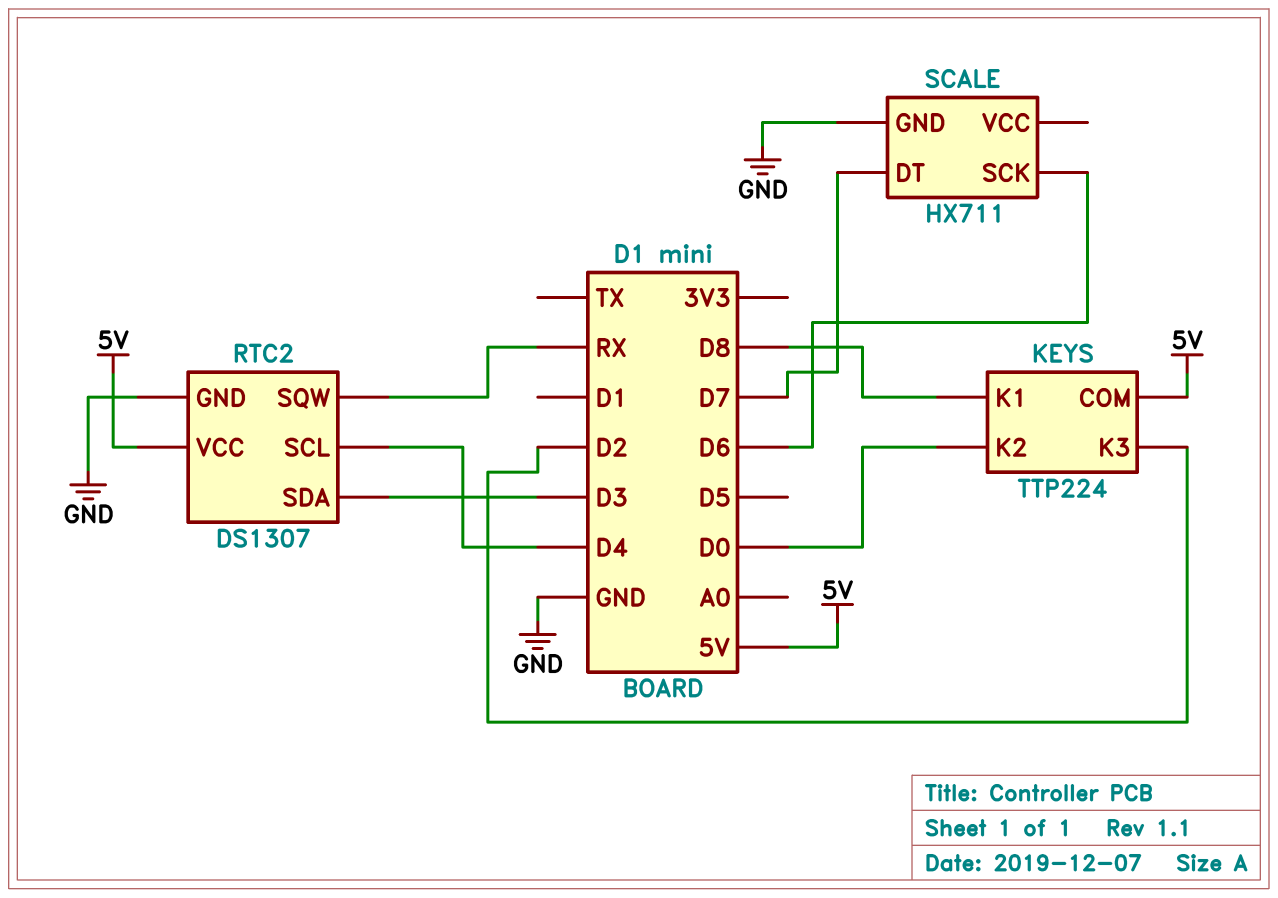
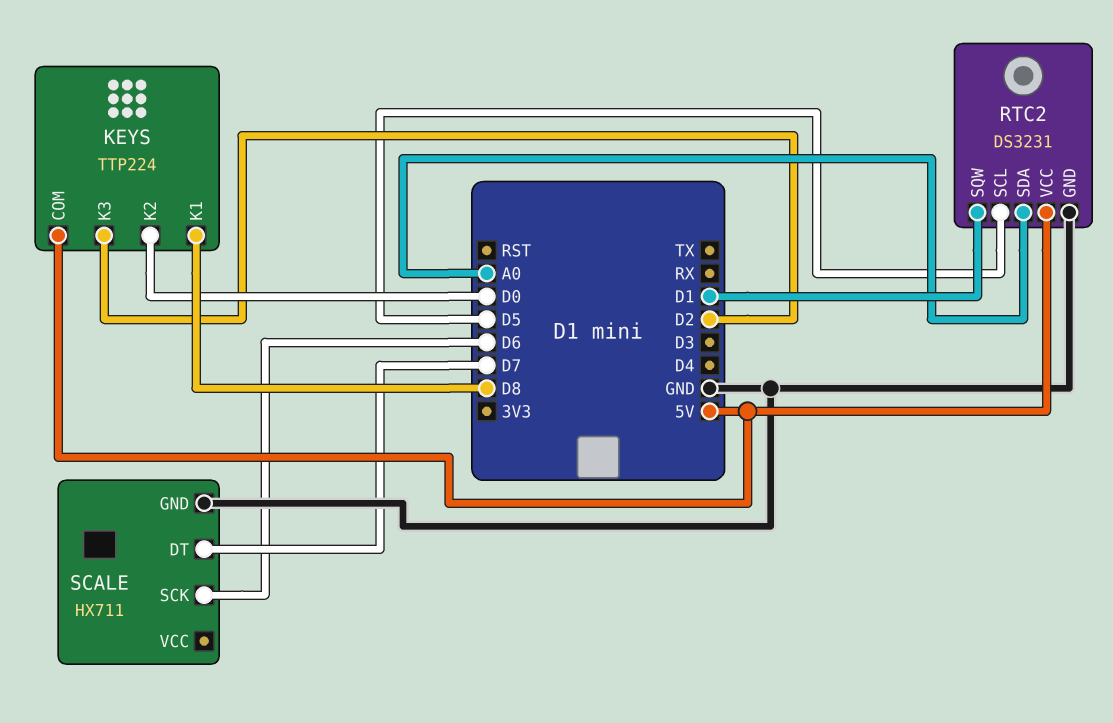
RTC2: DS1307 -> DS3231
RTC2 pin SCL: D4 -> D5
RTC2 pin SDA: D3 -> A0
RTC2 pin SQW: RX -> D1

